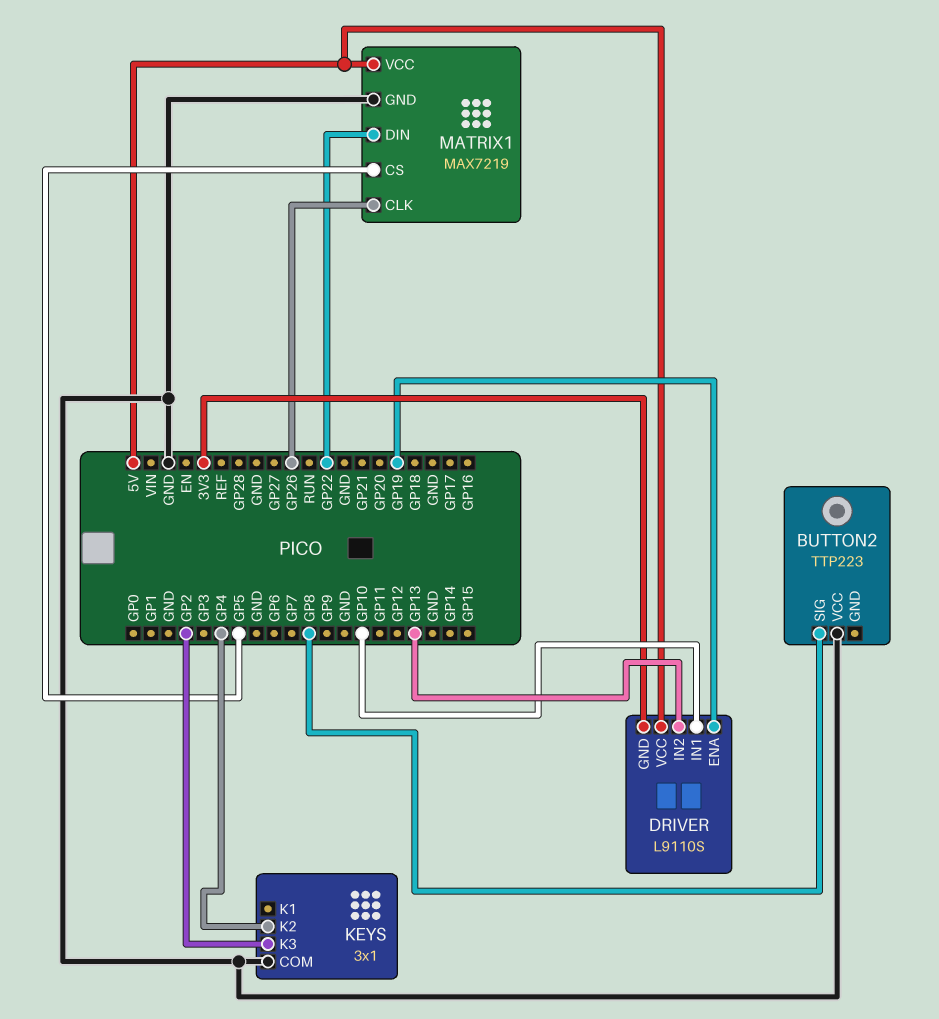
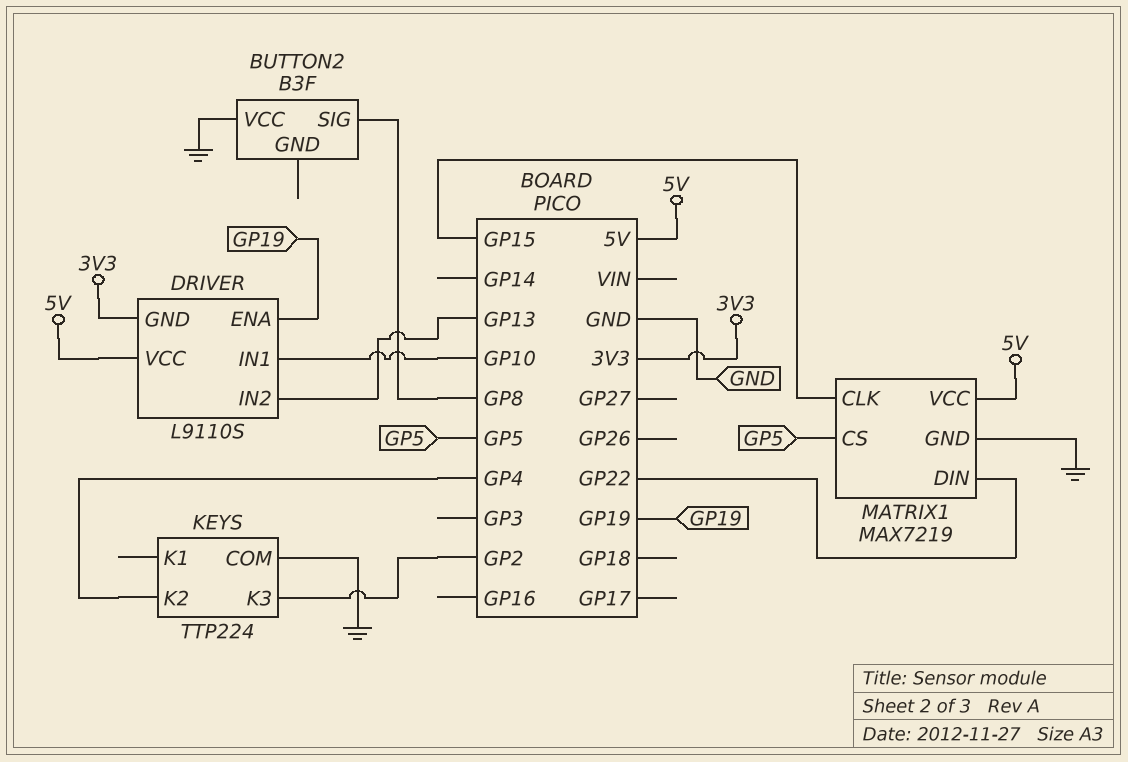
BUTTON2: TTP223 -> B3F
KEYS: 3x1 -> TTP224
MATRIX1 pin CLK: GP26 -> GP15

